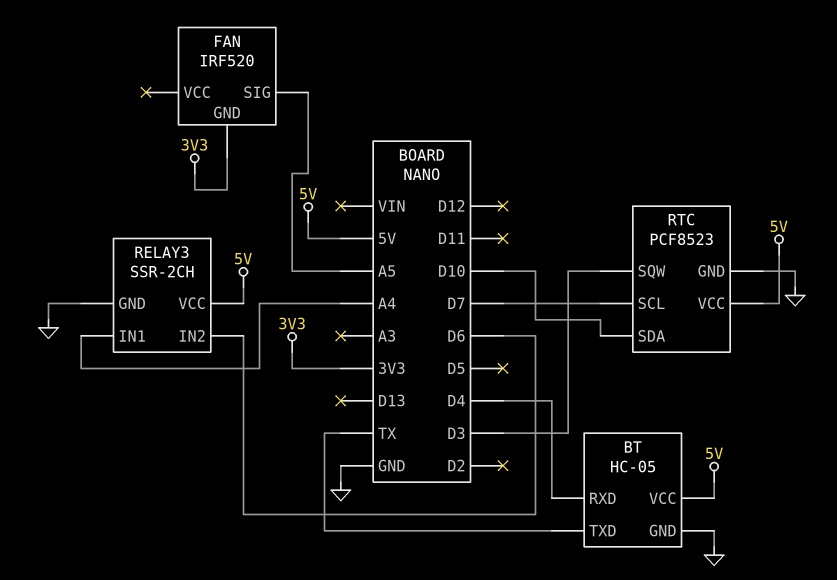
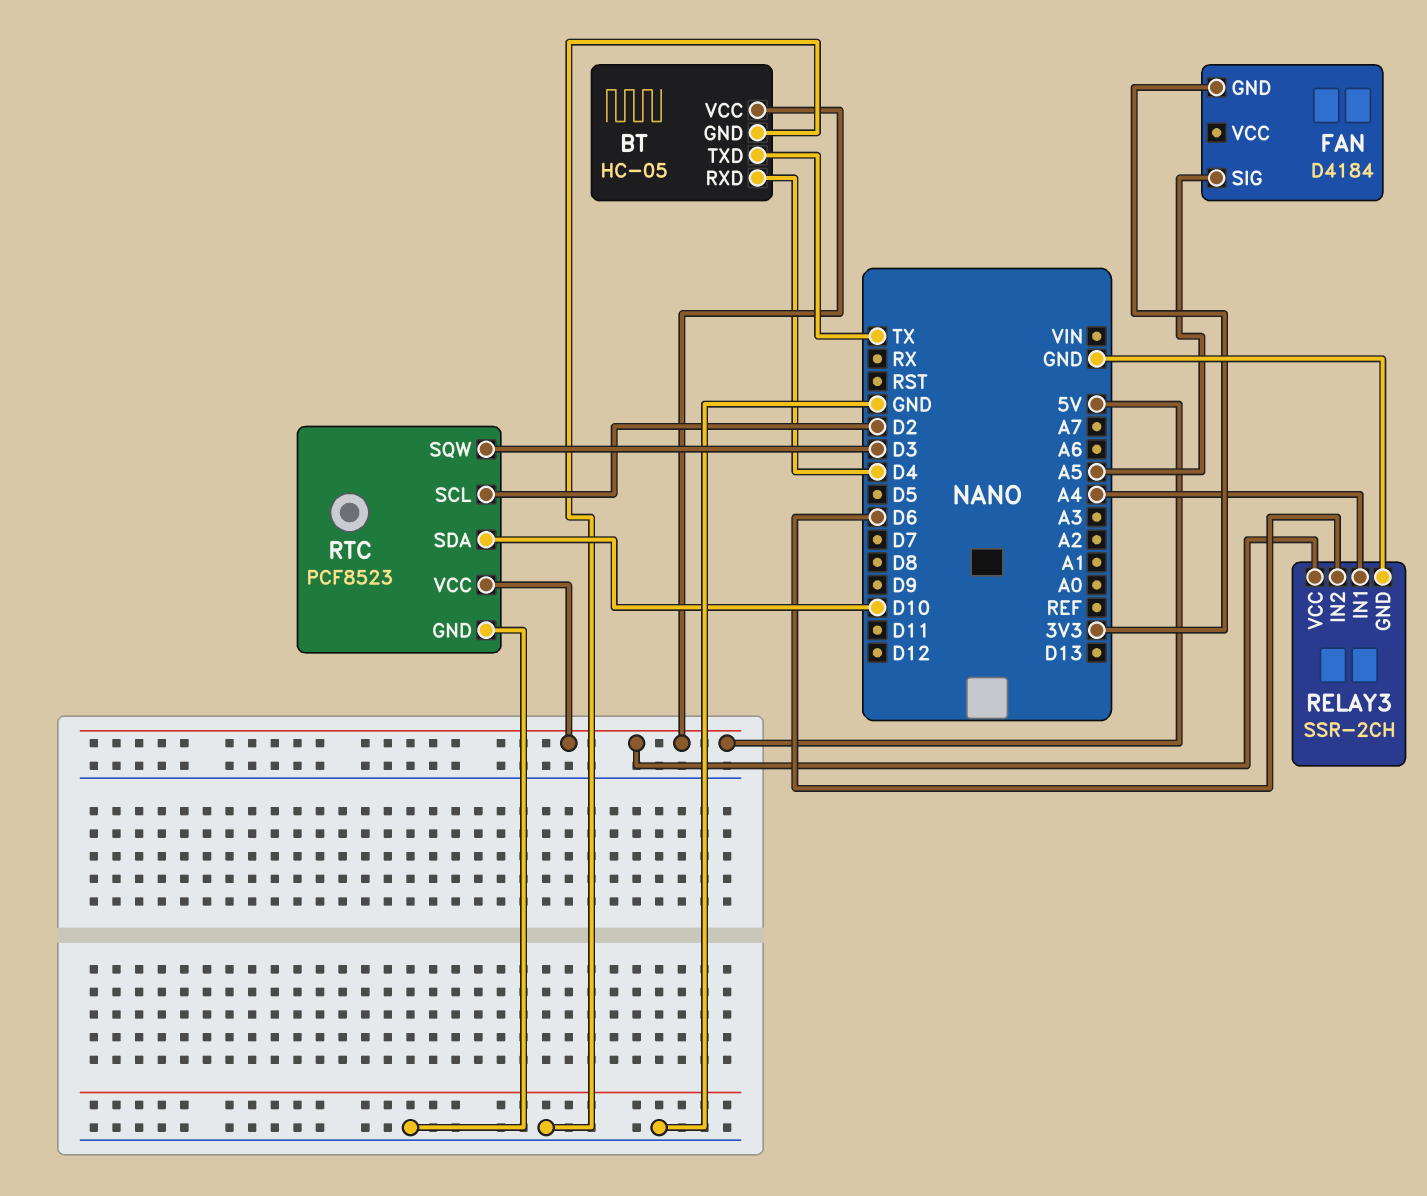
FAN: IRF520 -> D4184
RTC pin SCL: D7 -> D2

